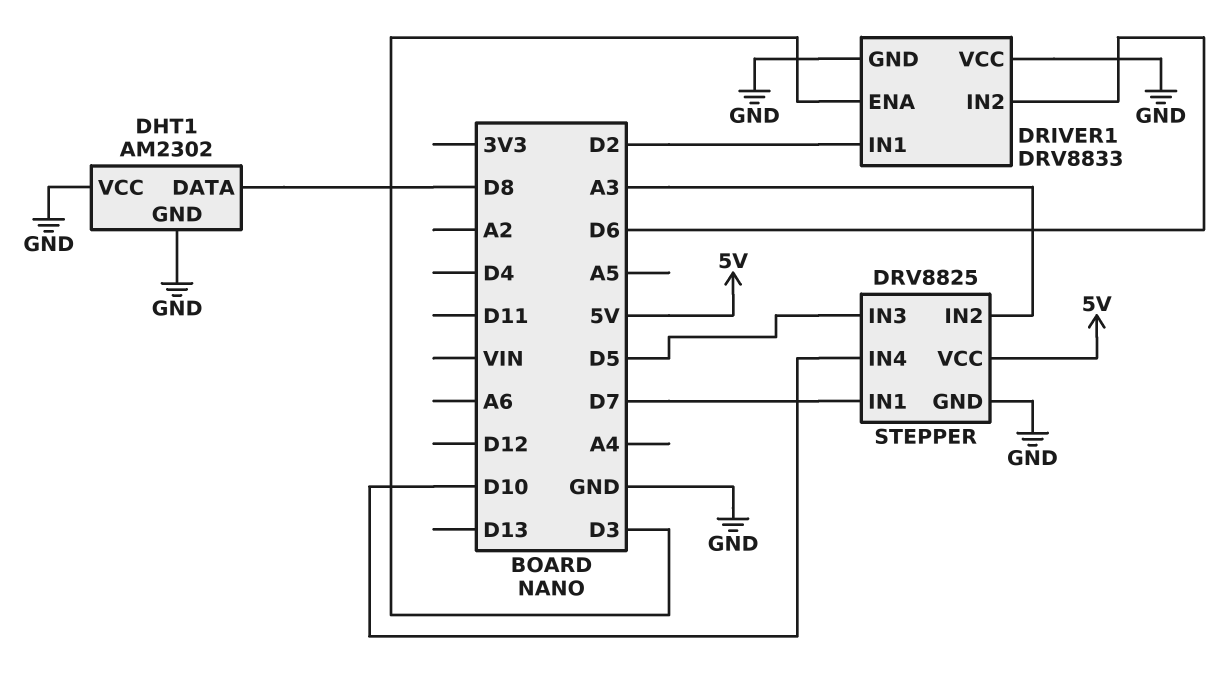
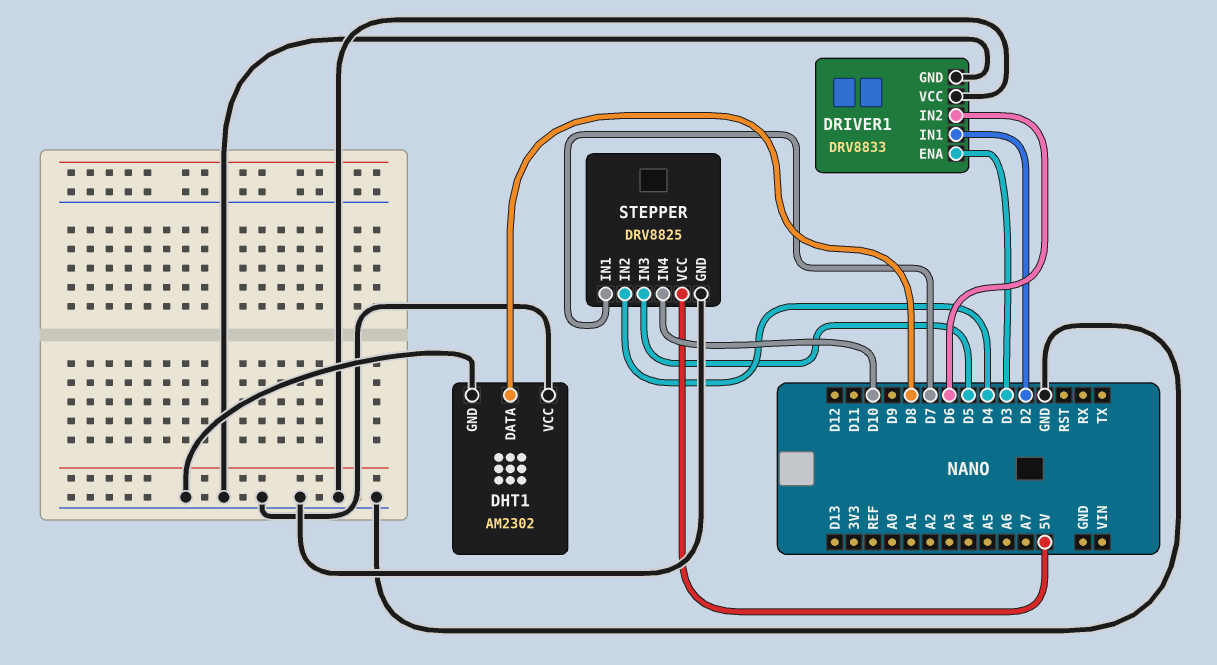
STEPPER pin IN2: A3 -> D4

